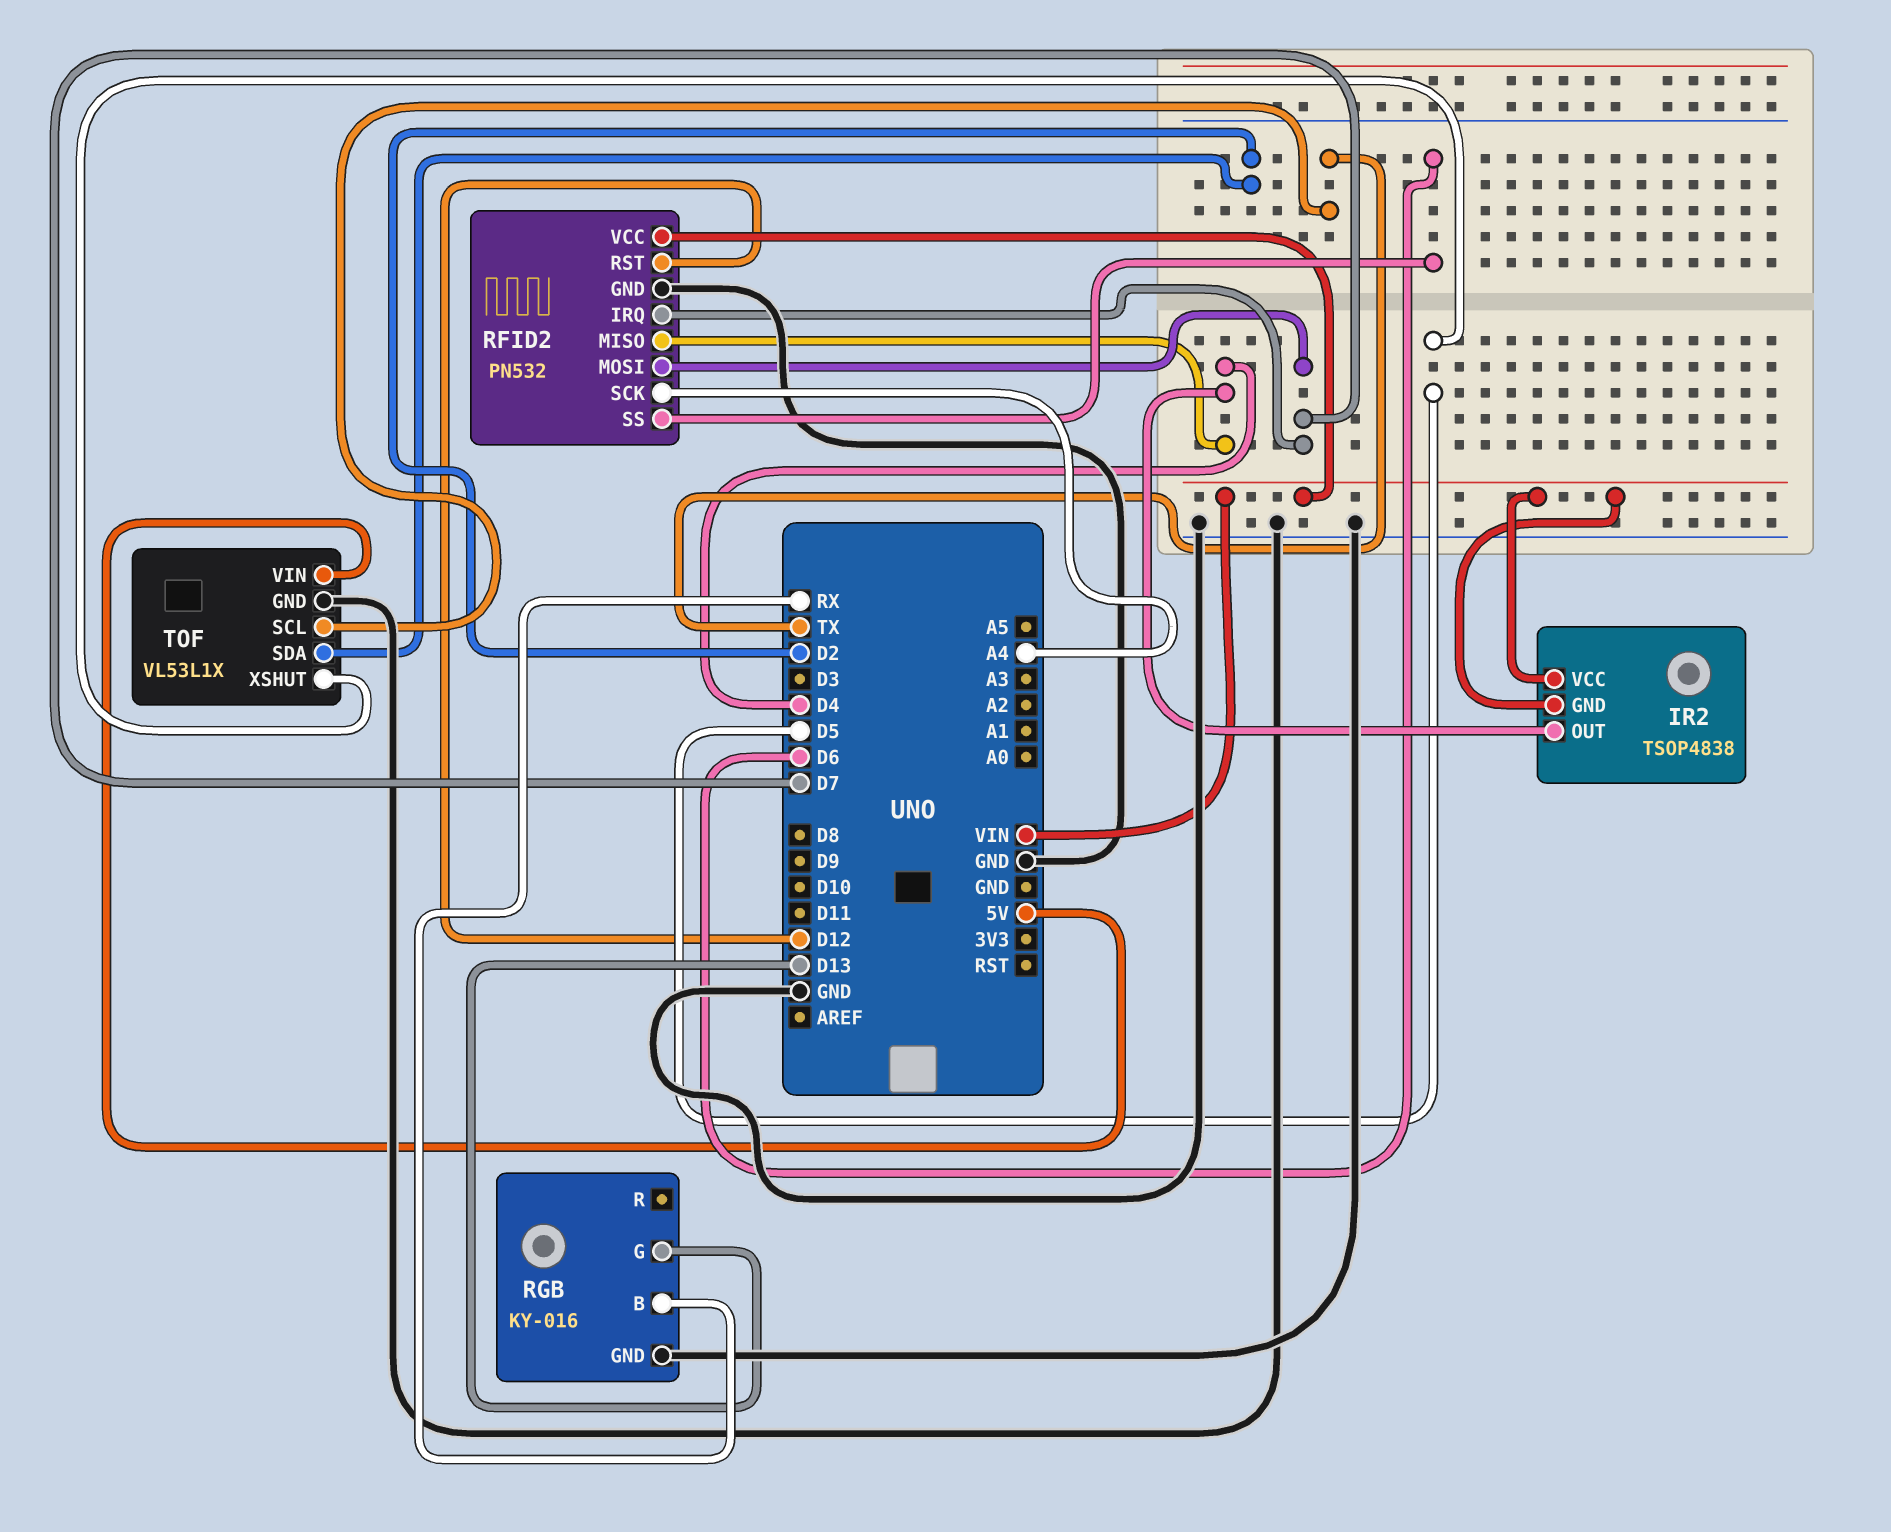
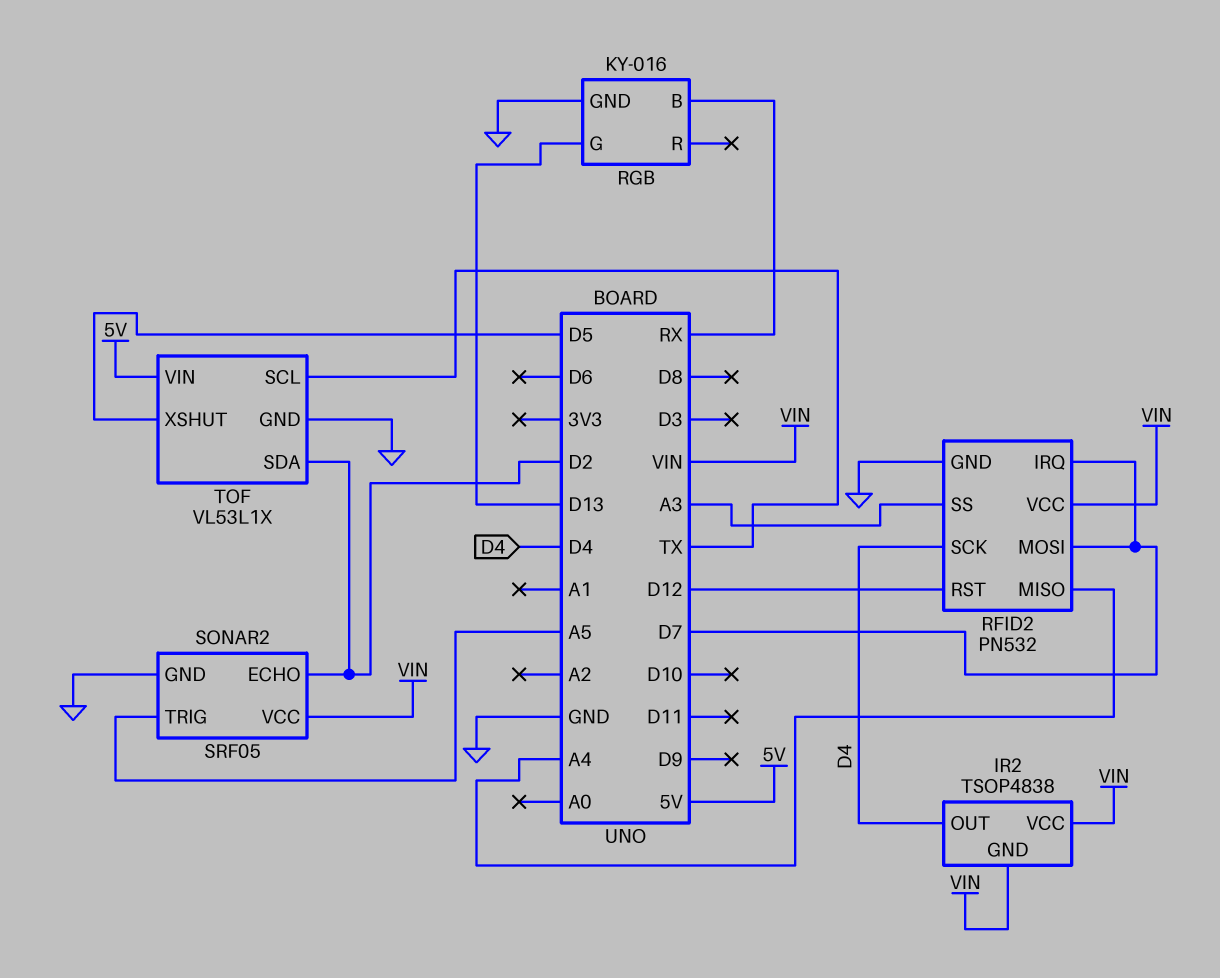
RFID2 pin MISO: D4 -> A4
RFID2 pin SCK: A4 -> D4
RFID2 pin SS: D6 -> A3
SONAR2: none -> SRF05
SONAR2 pin ECHO: none -> D2
SONAR2 pin GND: none -> GND
SONAR2 pin TRIG: none -> A5
SONAR2 pin VCC: none -> VIN

